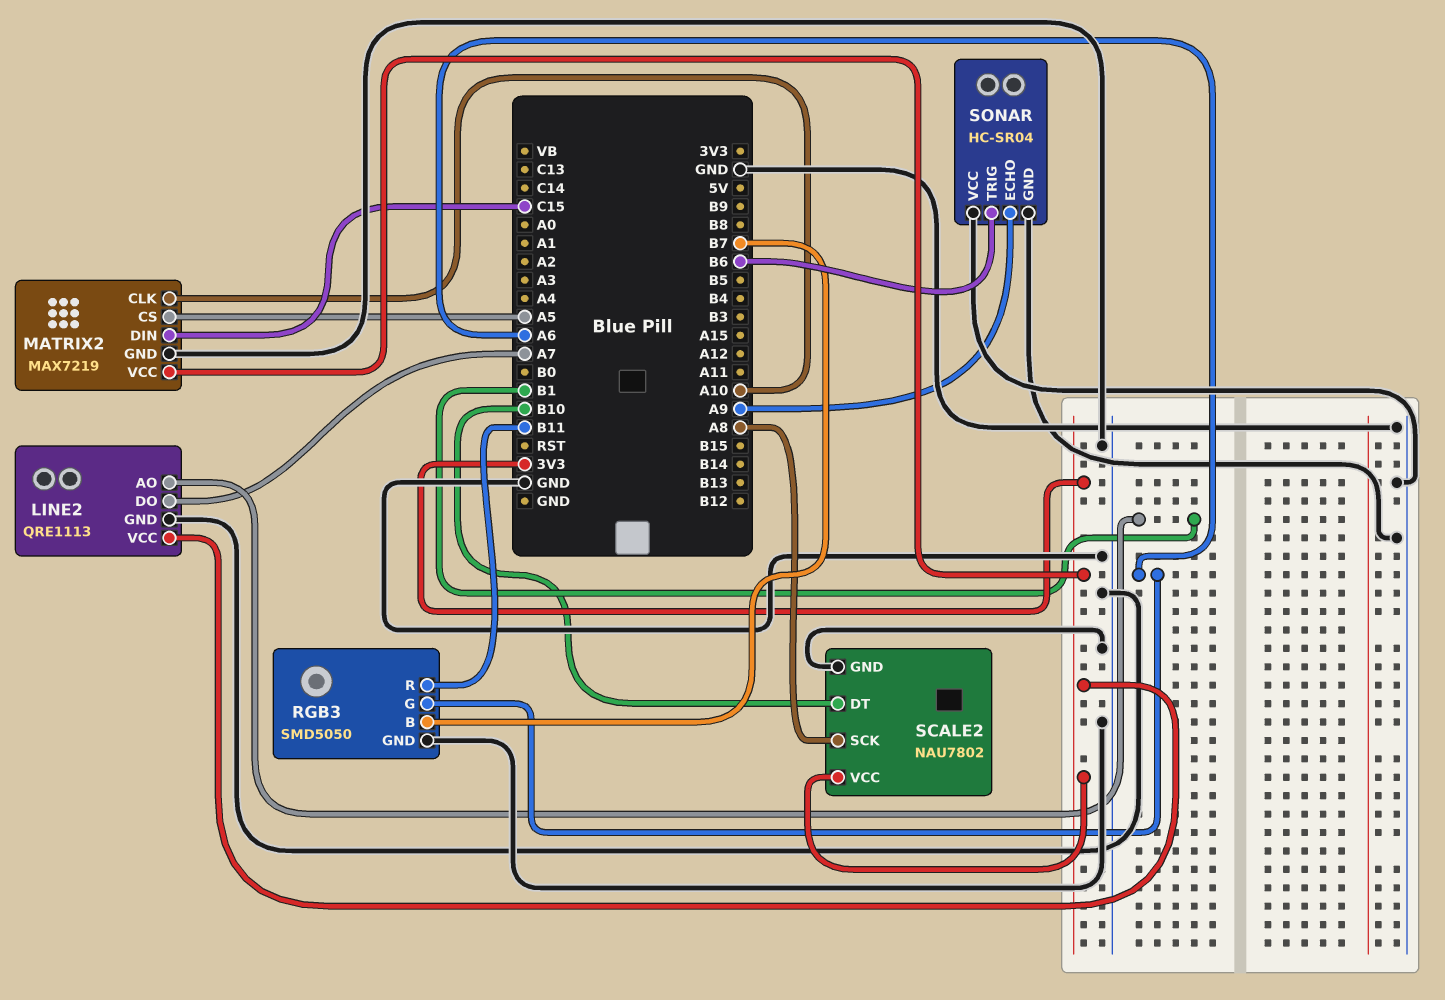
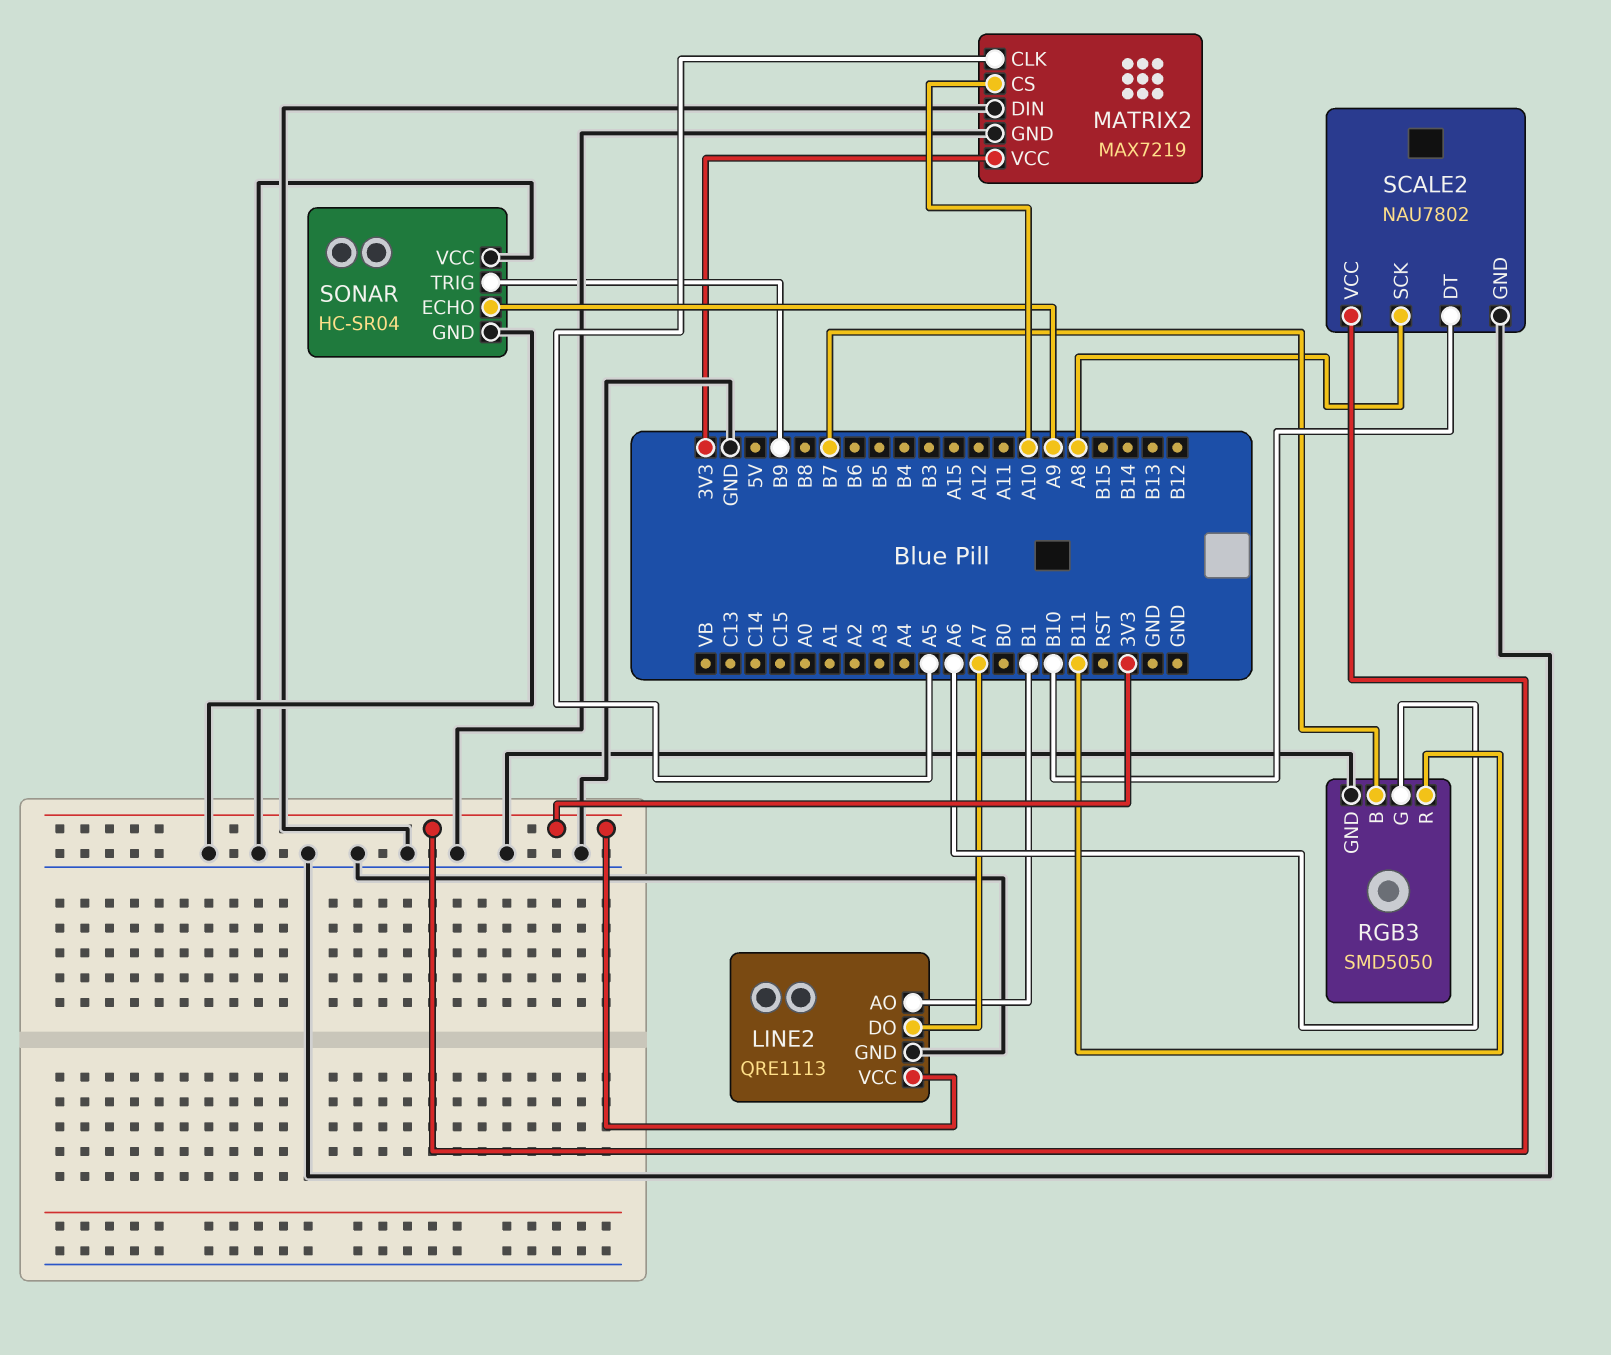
MATRIX2 pin CLK: A10 -> A5
MATRIX2 pin CS: A5 -> A10
MATRIX2 pin DIN: C15 -> GND
SONAR pin TRIG: B6 -> B9

